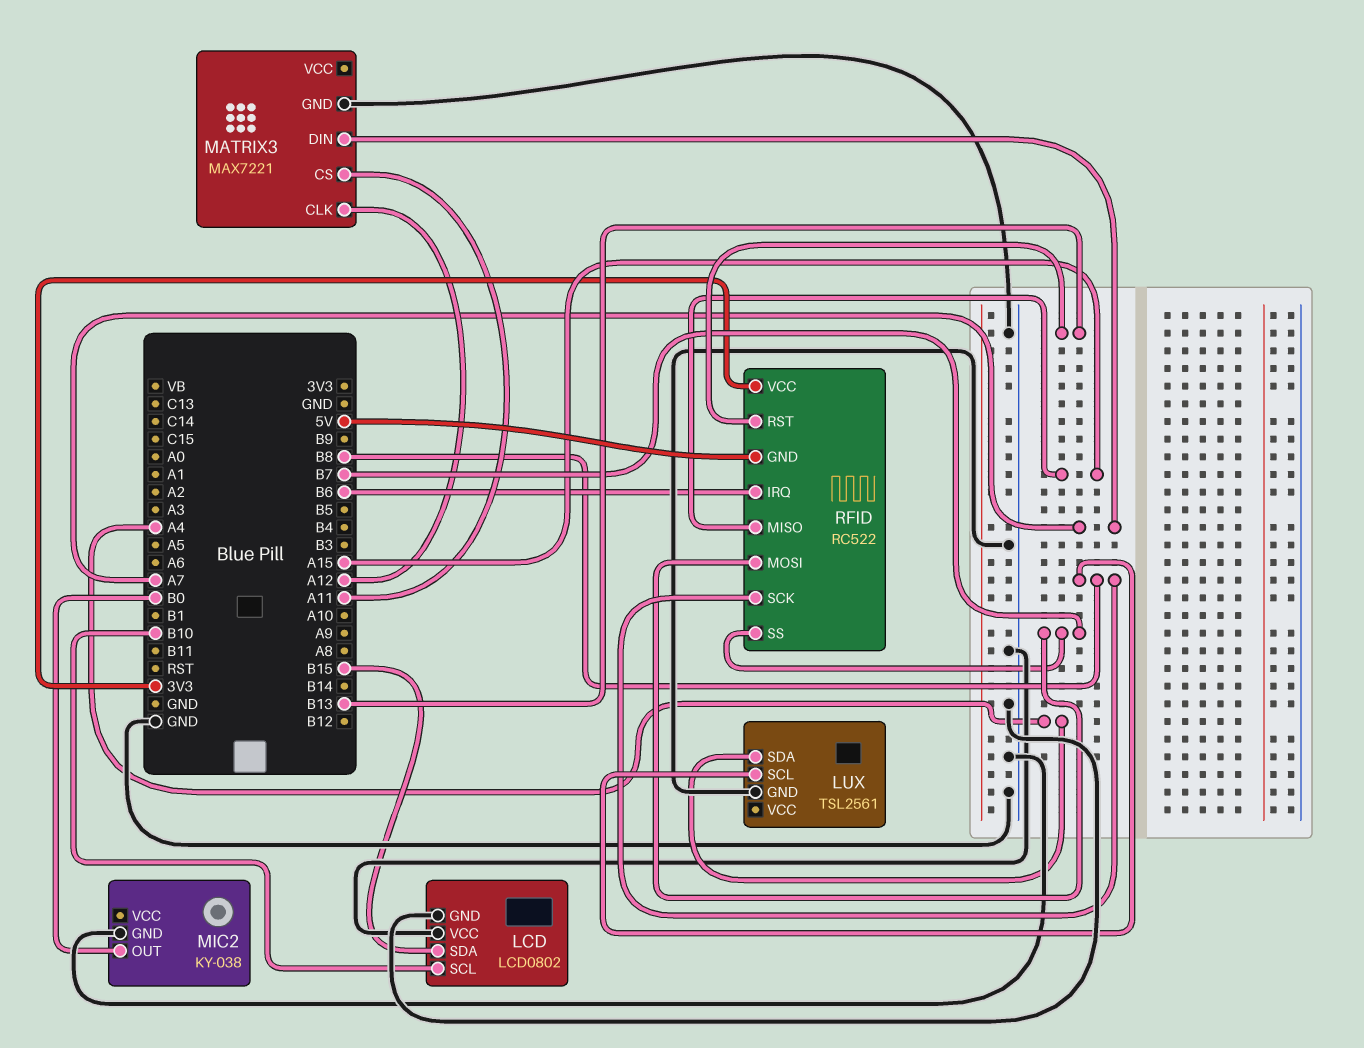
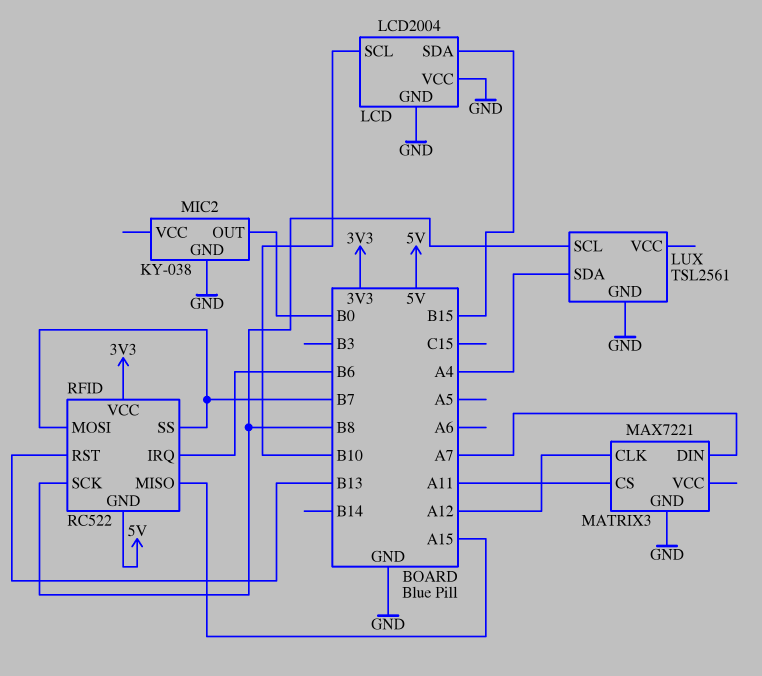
LCD: LCD0802 -> LCD2004

